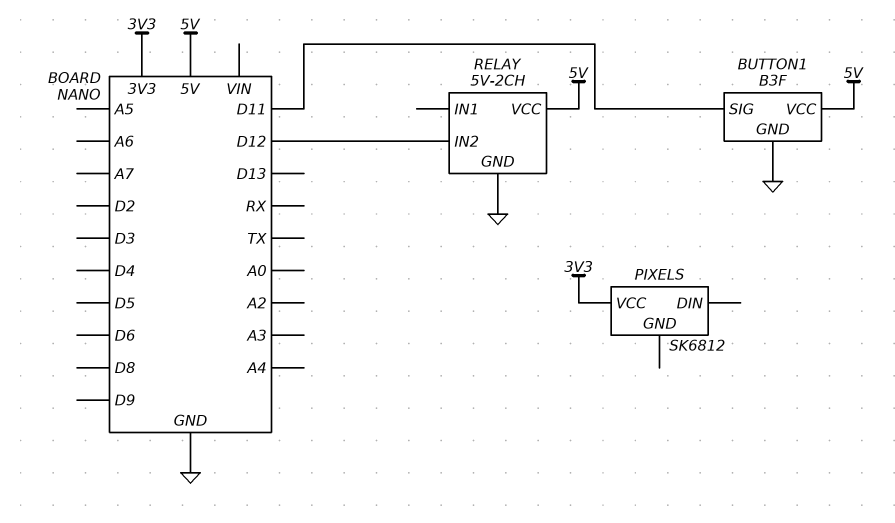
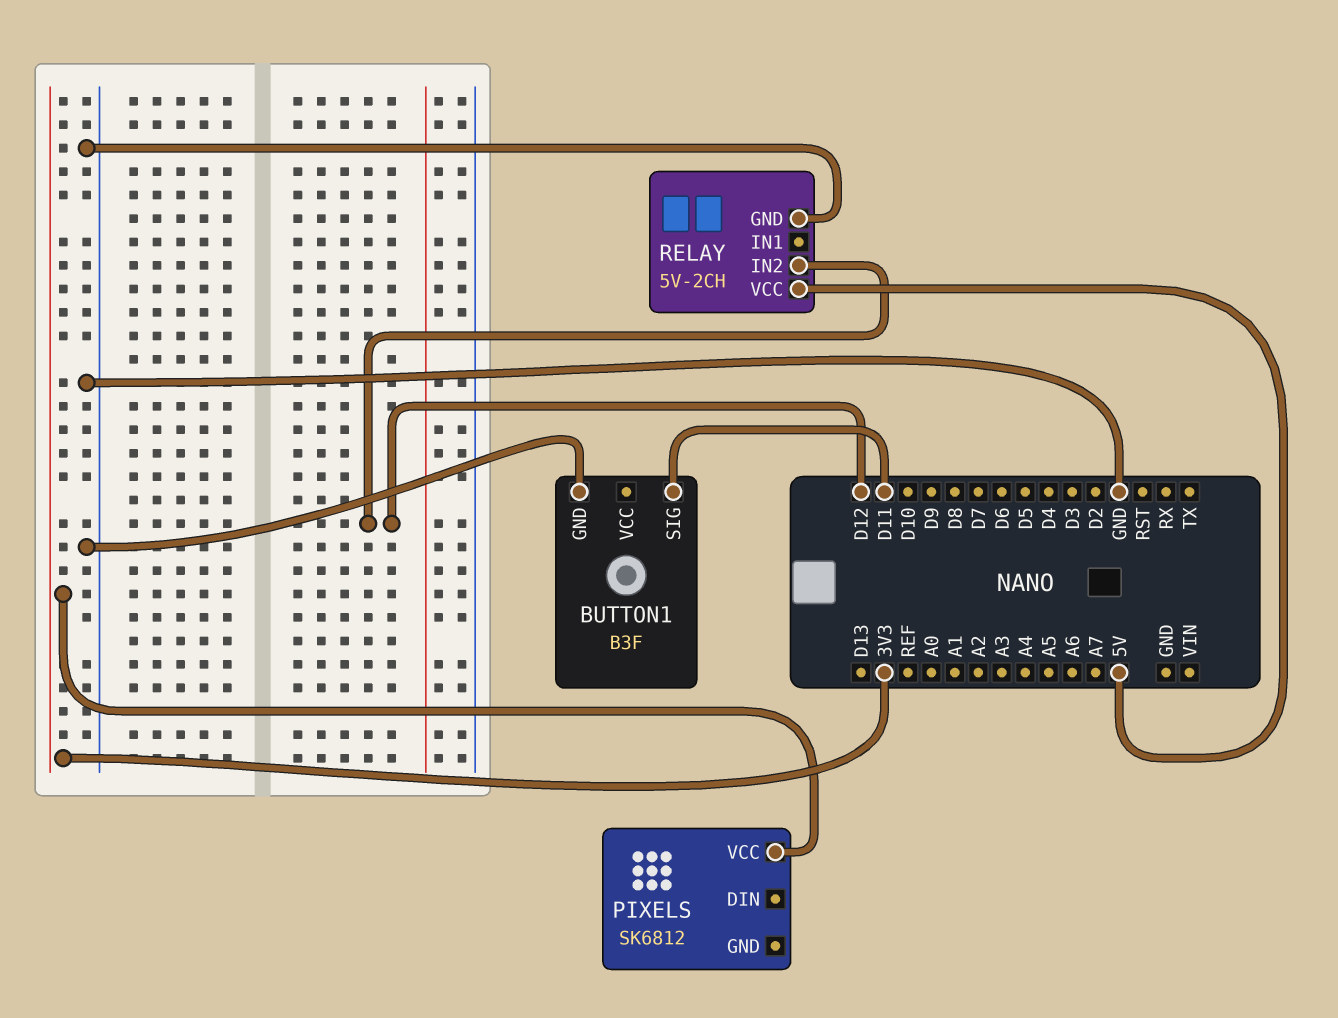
BUTTON1 pin VCC: 5V -> none

